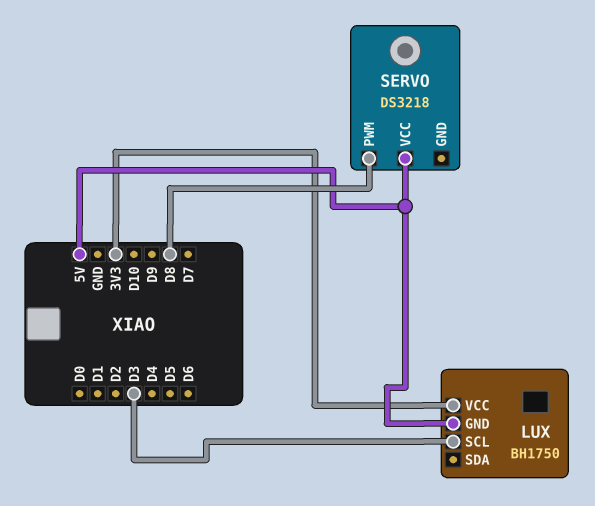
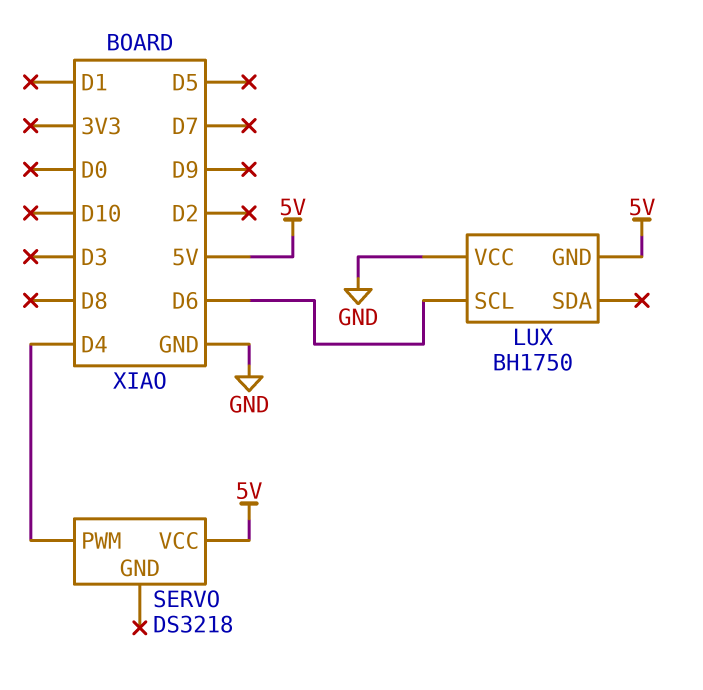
LUX pin SCL: D3 -> D6
LUX pin VCC: 3V3 -> GND
SERVO pin PWM: D8 -> D4

